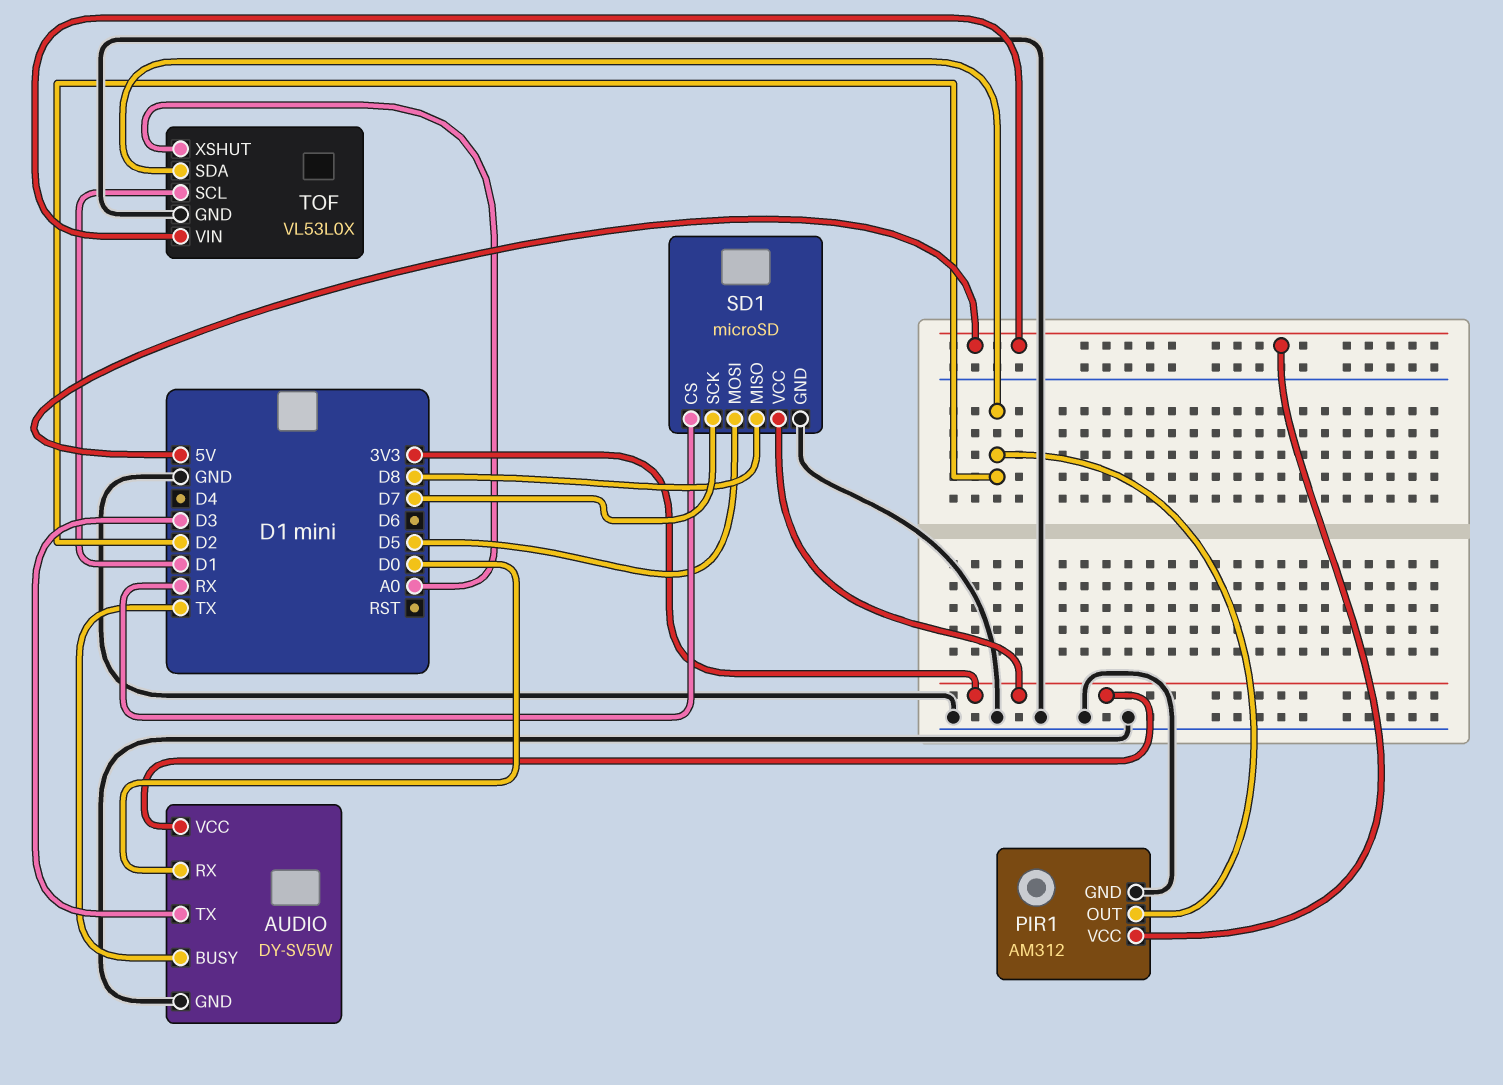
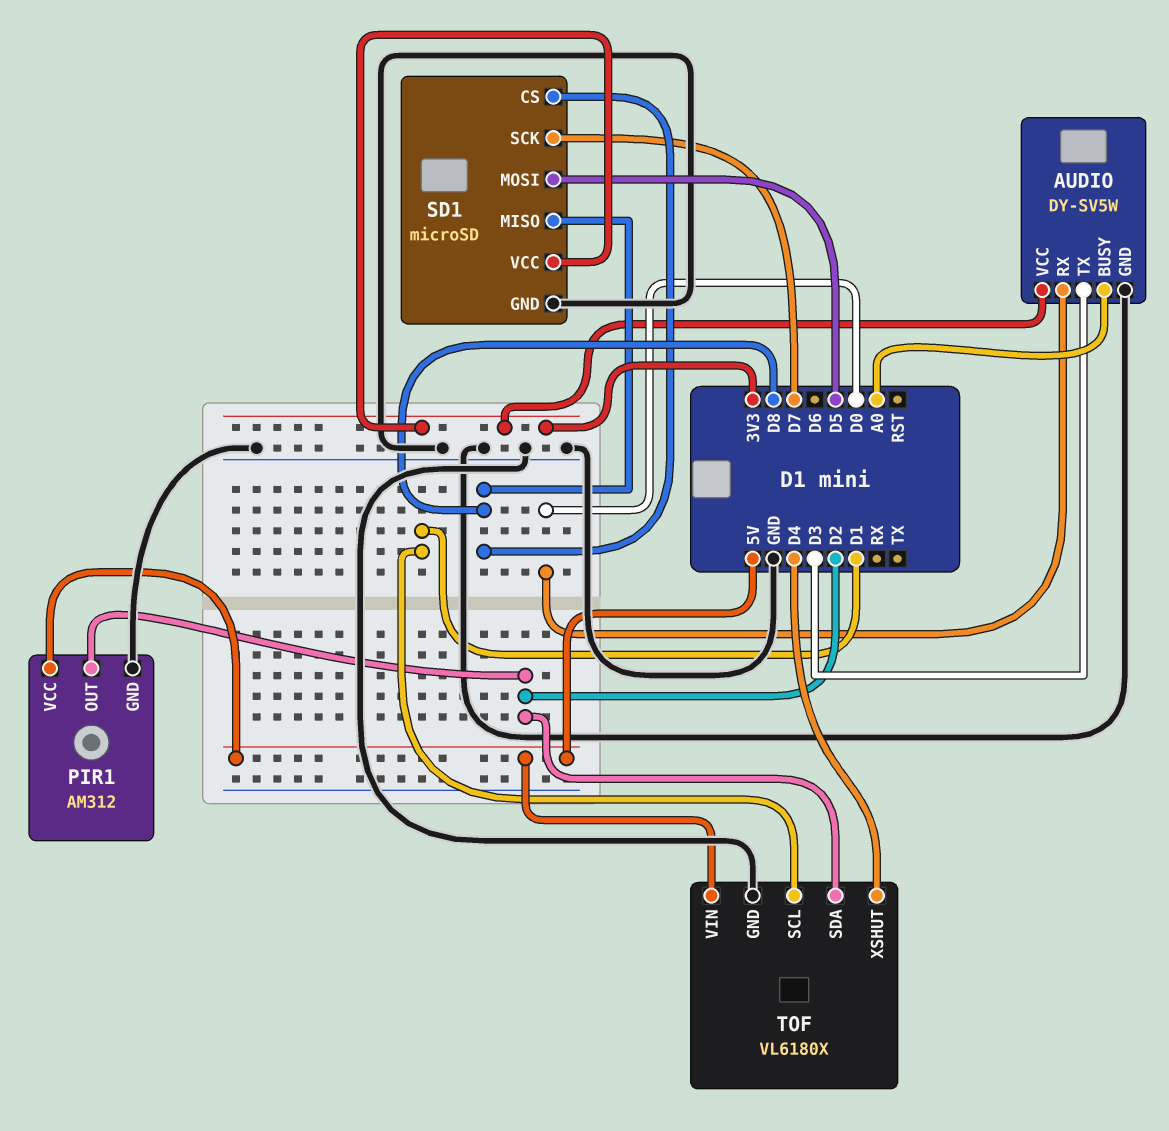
AUDIO pin BUSY: TX -> A0
SD1 pin CS: RX -> D8
TOF: VL53L0X -> VL6180X
TOF pin XSHUT: A0 -> D4

